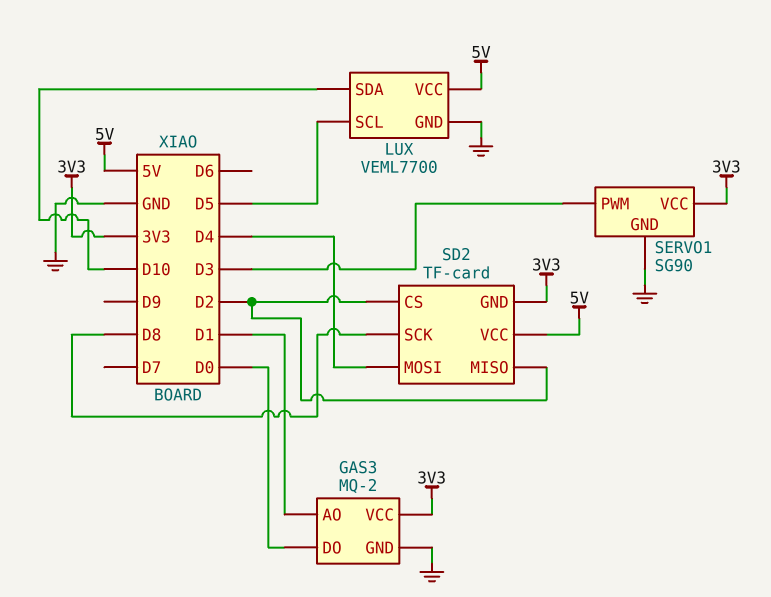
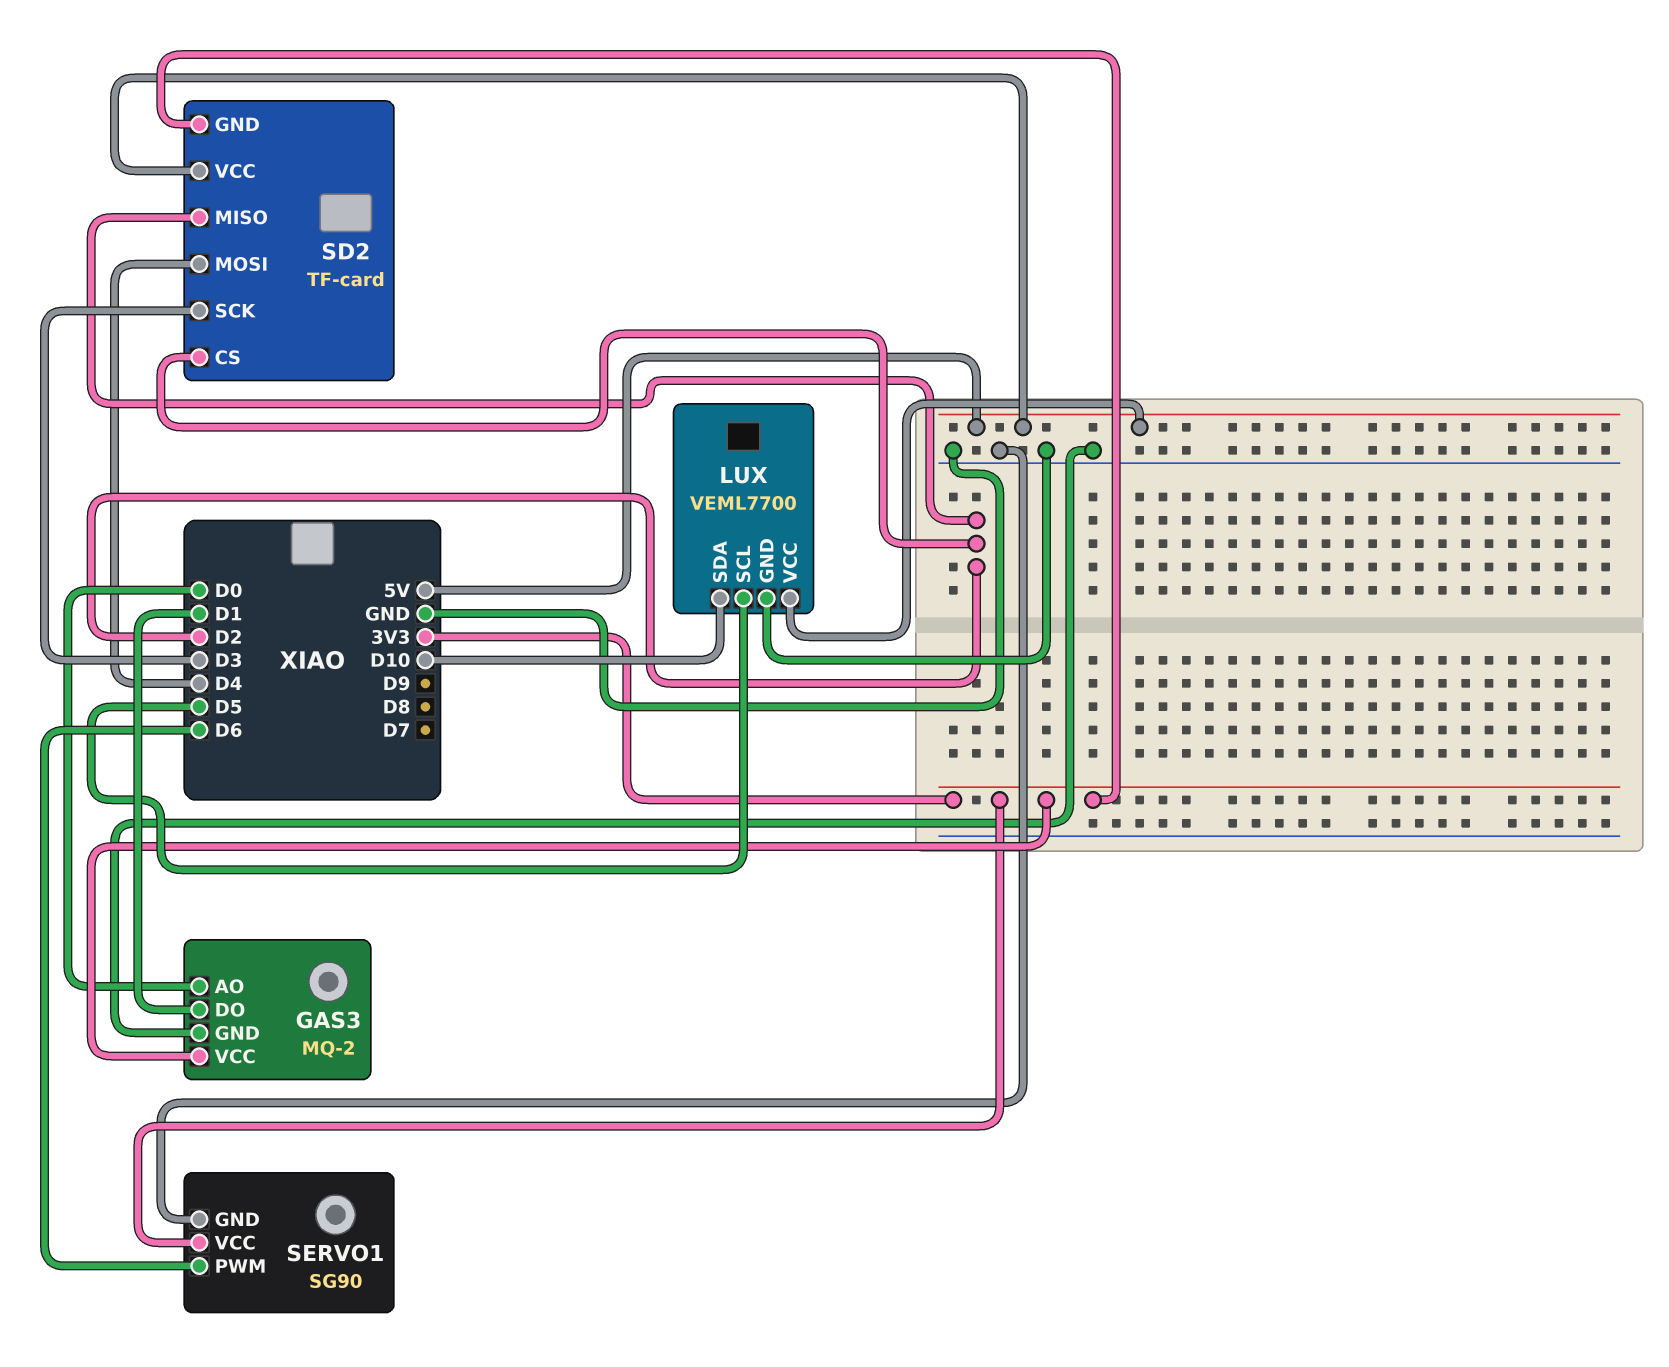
GAS3 pin AO: D1 -> D0
GAS3 pin DO: D0 -> D1
SD2 pin SCK: D8 -> D3
SERVO1 pin PWM: D3 -> D6

